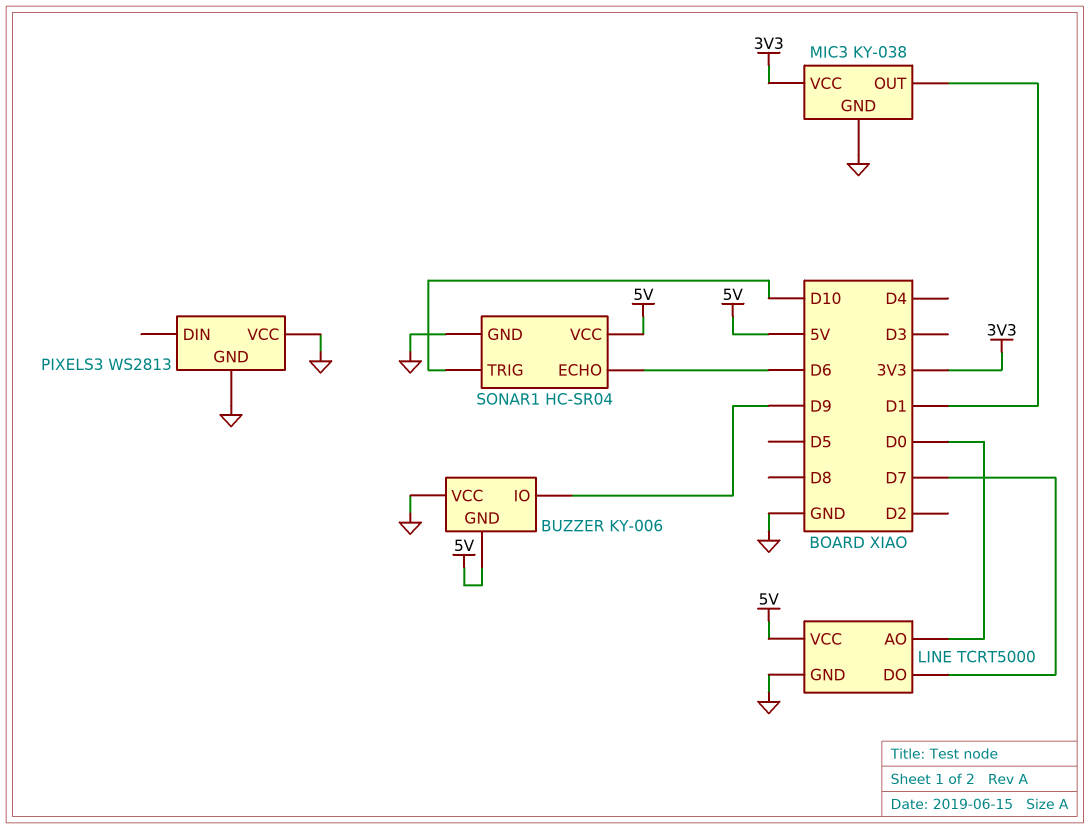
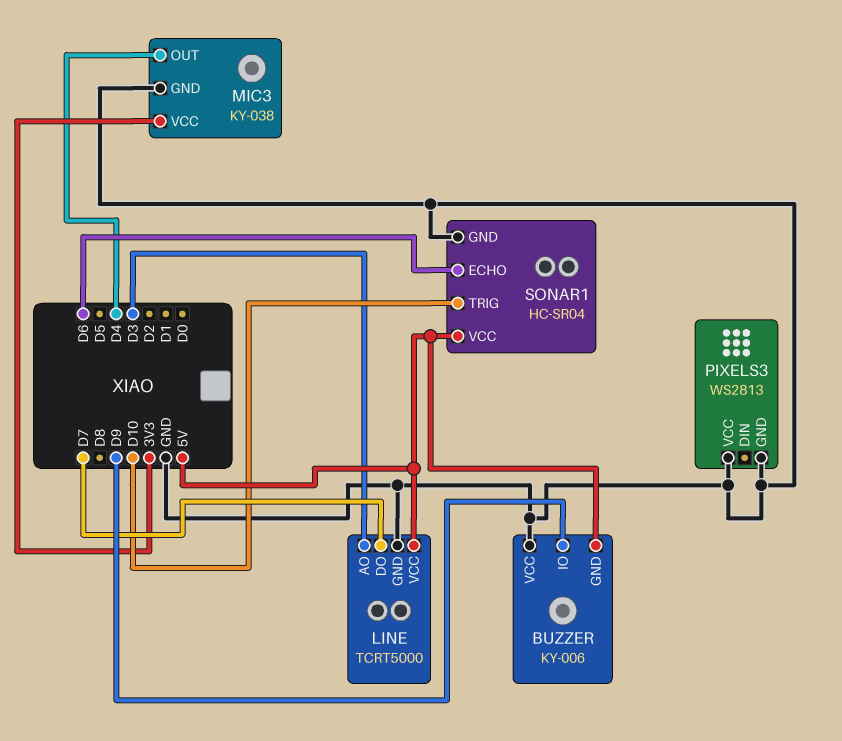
LINE pin AO: D0 -> D3
MIC3 pin OUT: D1 -> D4

